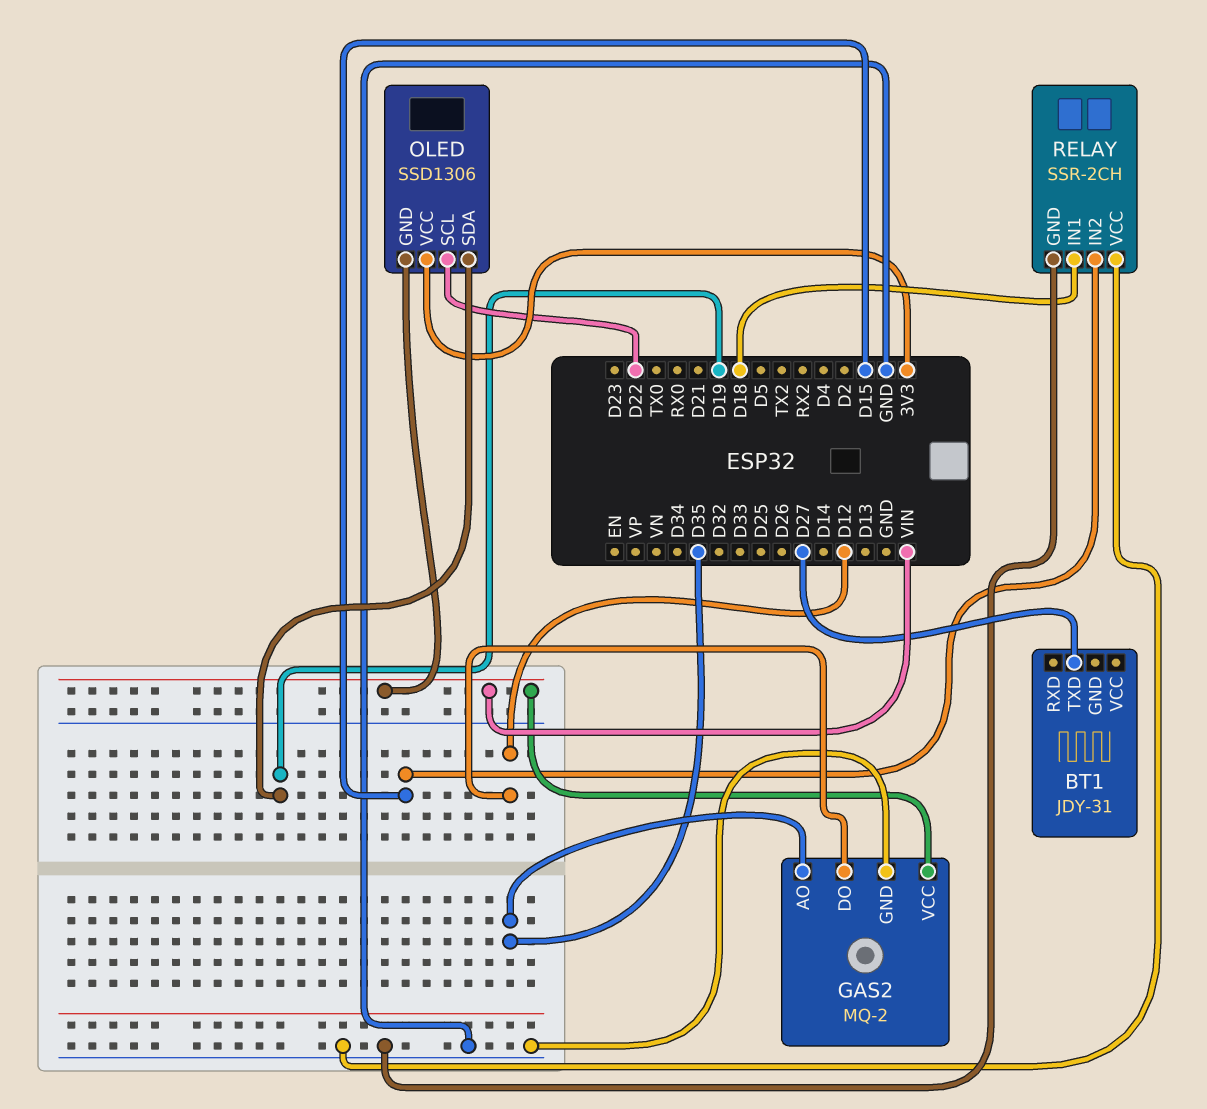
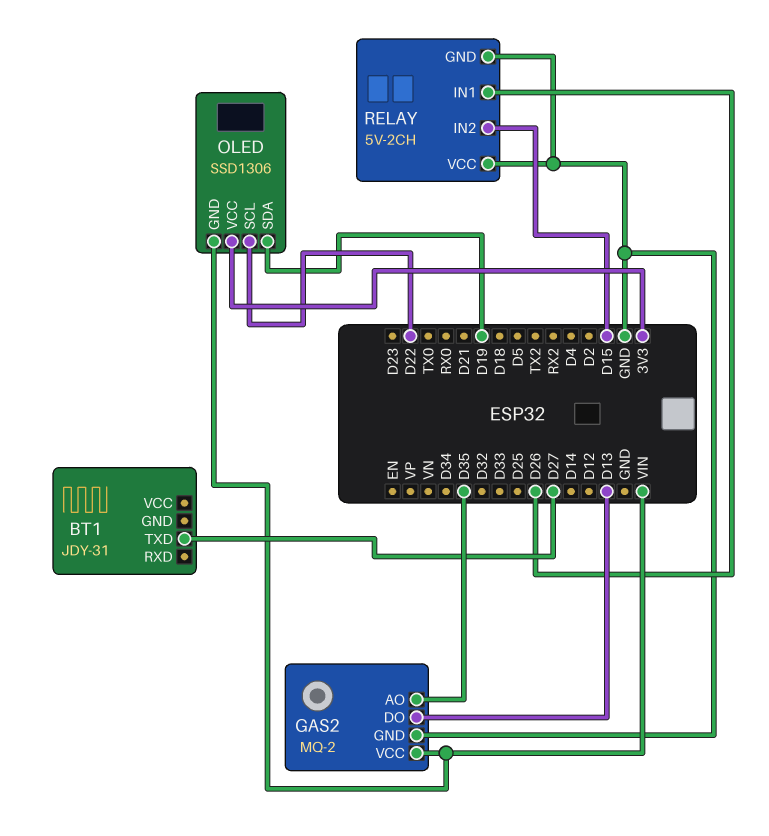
GAS2 pin DO: D12 -> D13
RELAY: SSR-2CH -> 5V-2CH
RELAY pin IN1: D18 -> D26

